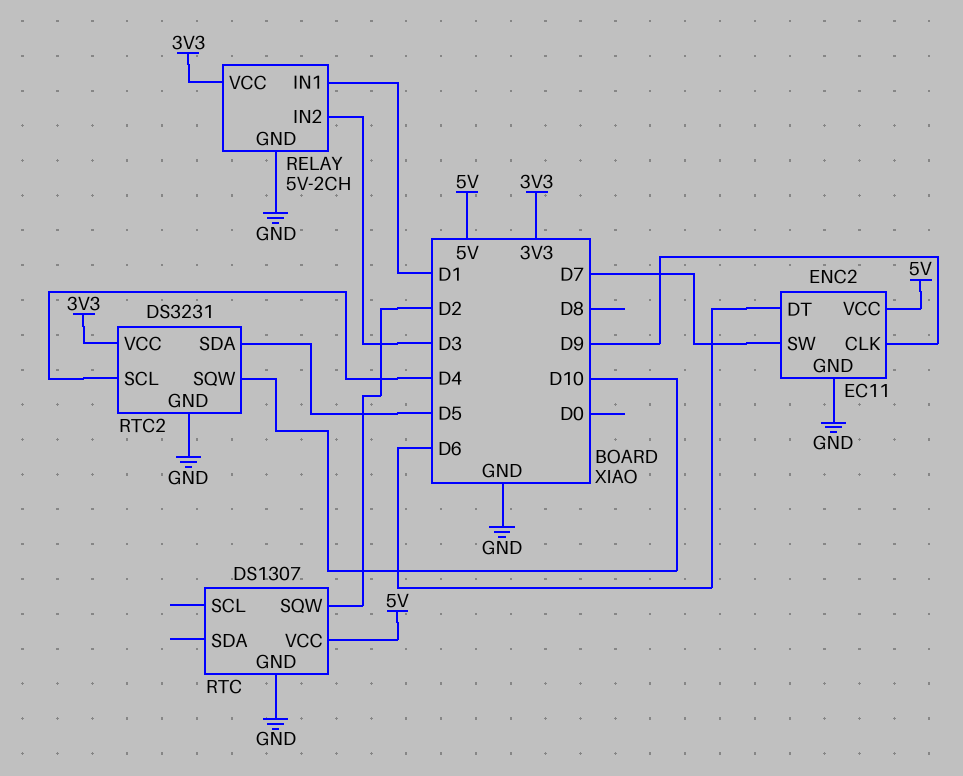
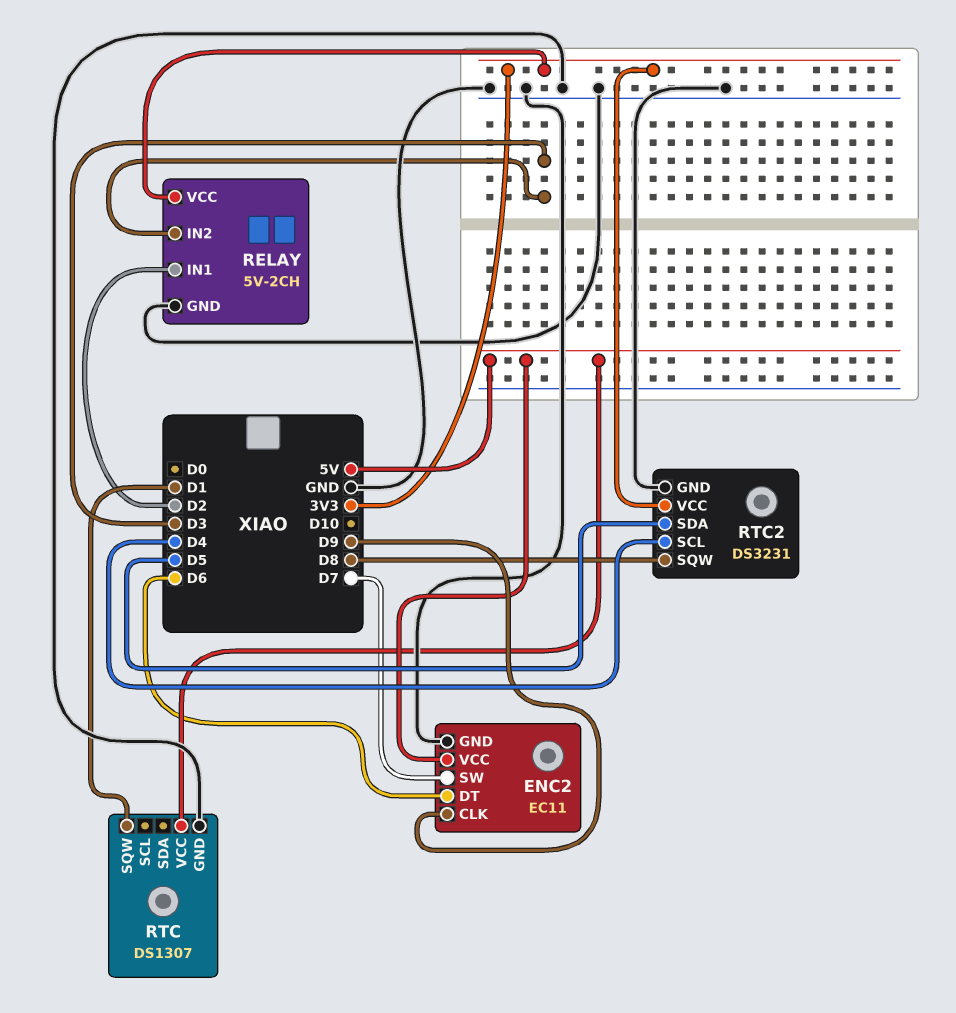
RELAY pin IN1: D1 -> D2
RTC pin SQW: D2 -> D1
RTC2 pin SQW: D10 -> D8

